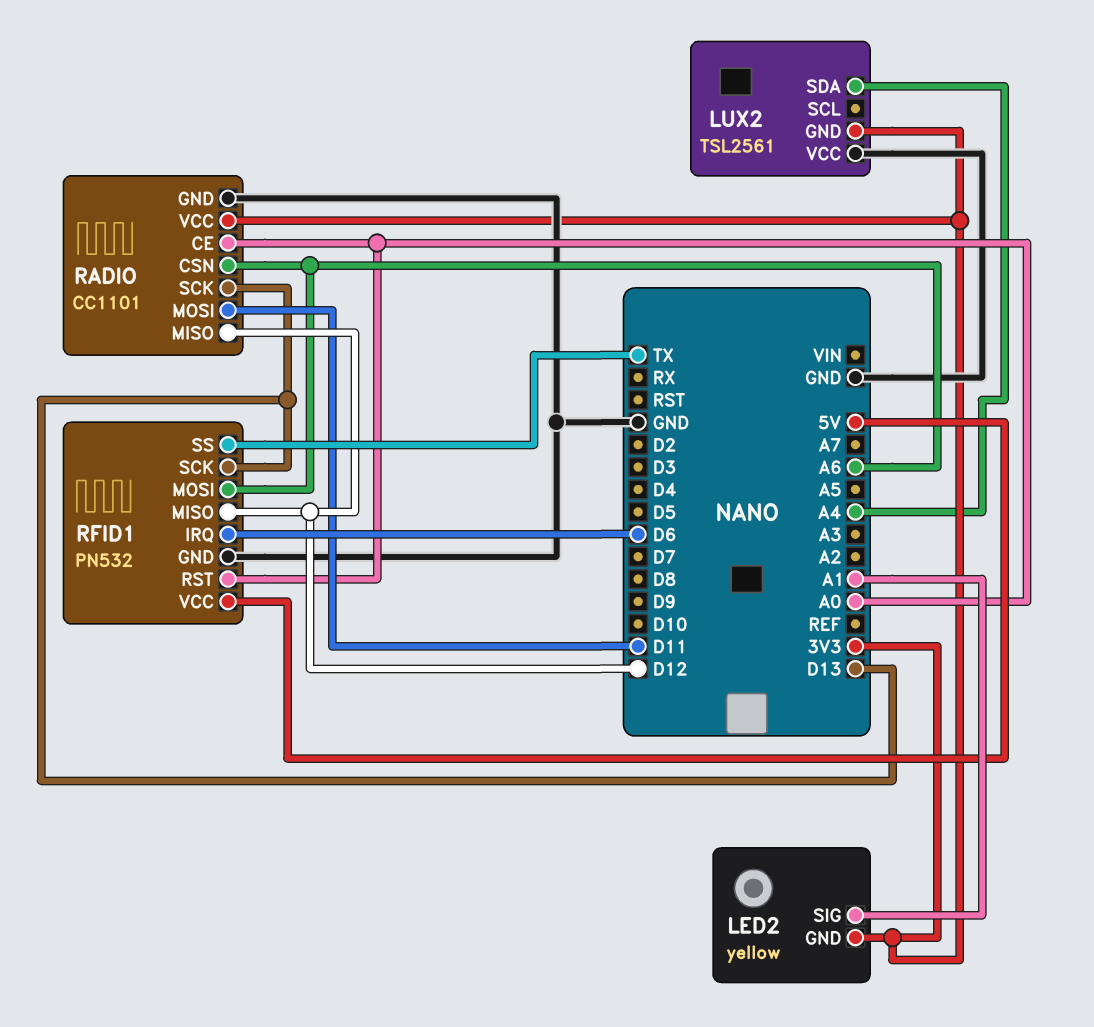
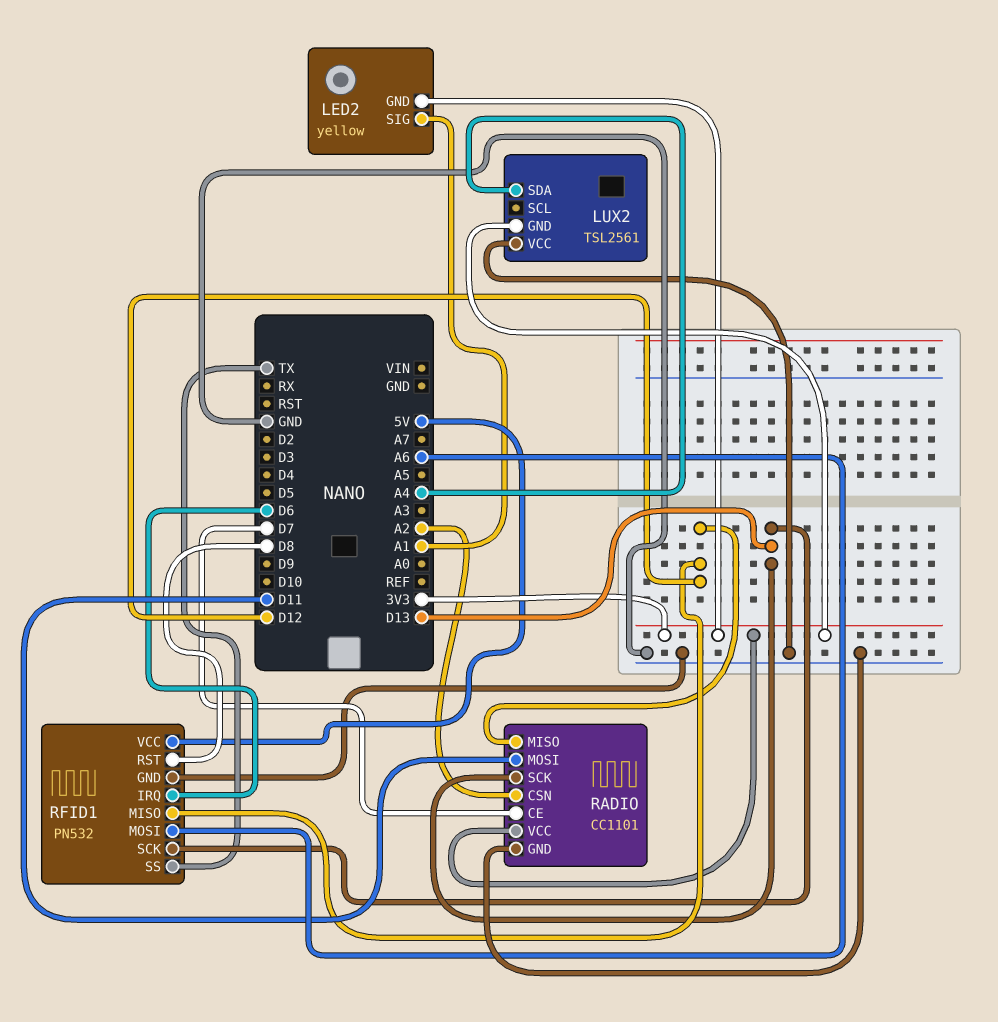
RADIO pin CE: A0 -> D7
RADIO pin CSN: A6 -> A2
RFID1 pin RST: A0 -> D8

